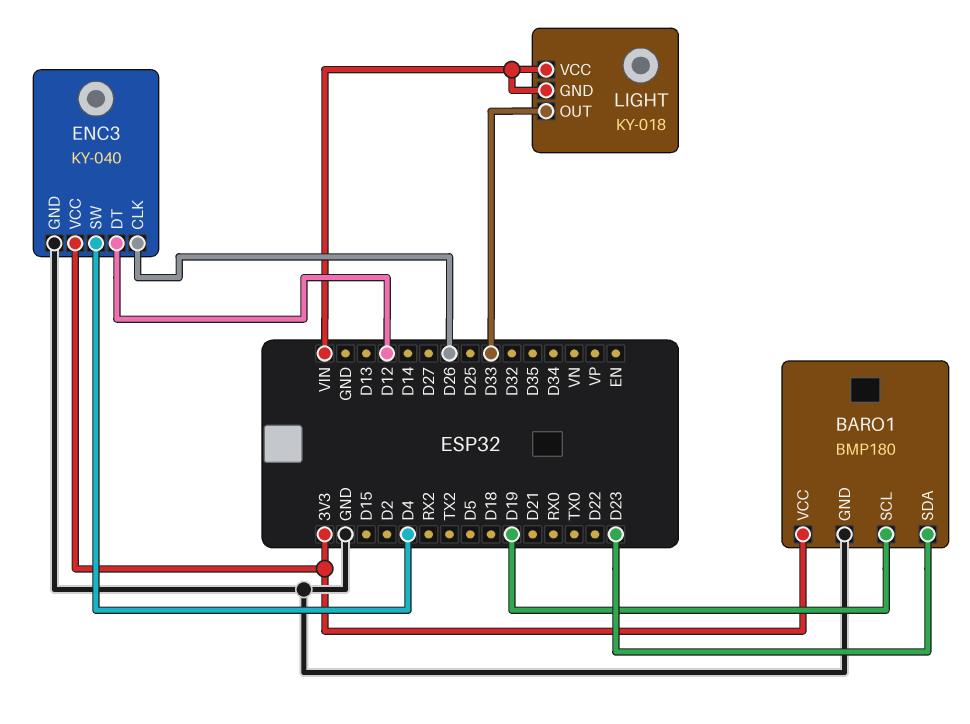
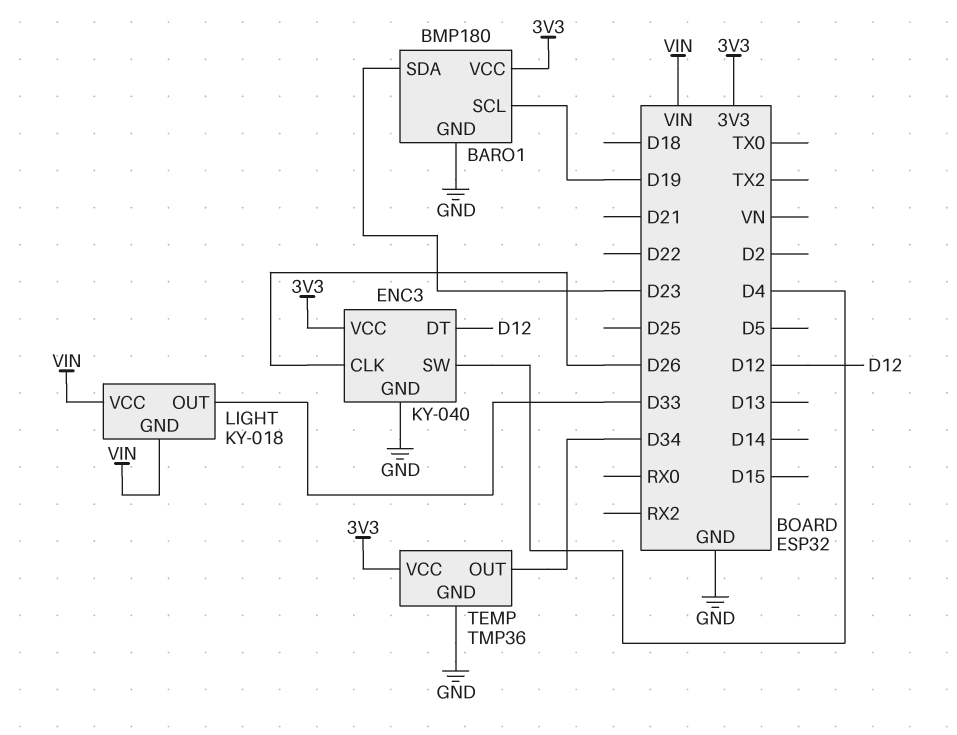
TEMP: none -> TMP36
TEMP pin GND: none -> GND
TEMP pin OUT: none -> D34
TEMP pin VCC: none -> 3V3

